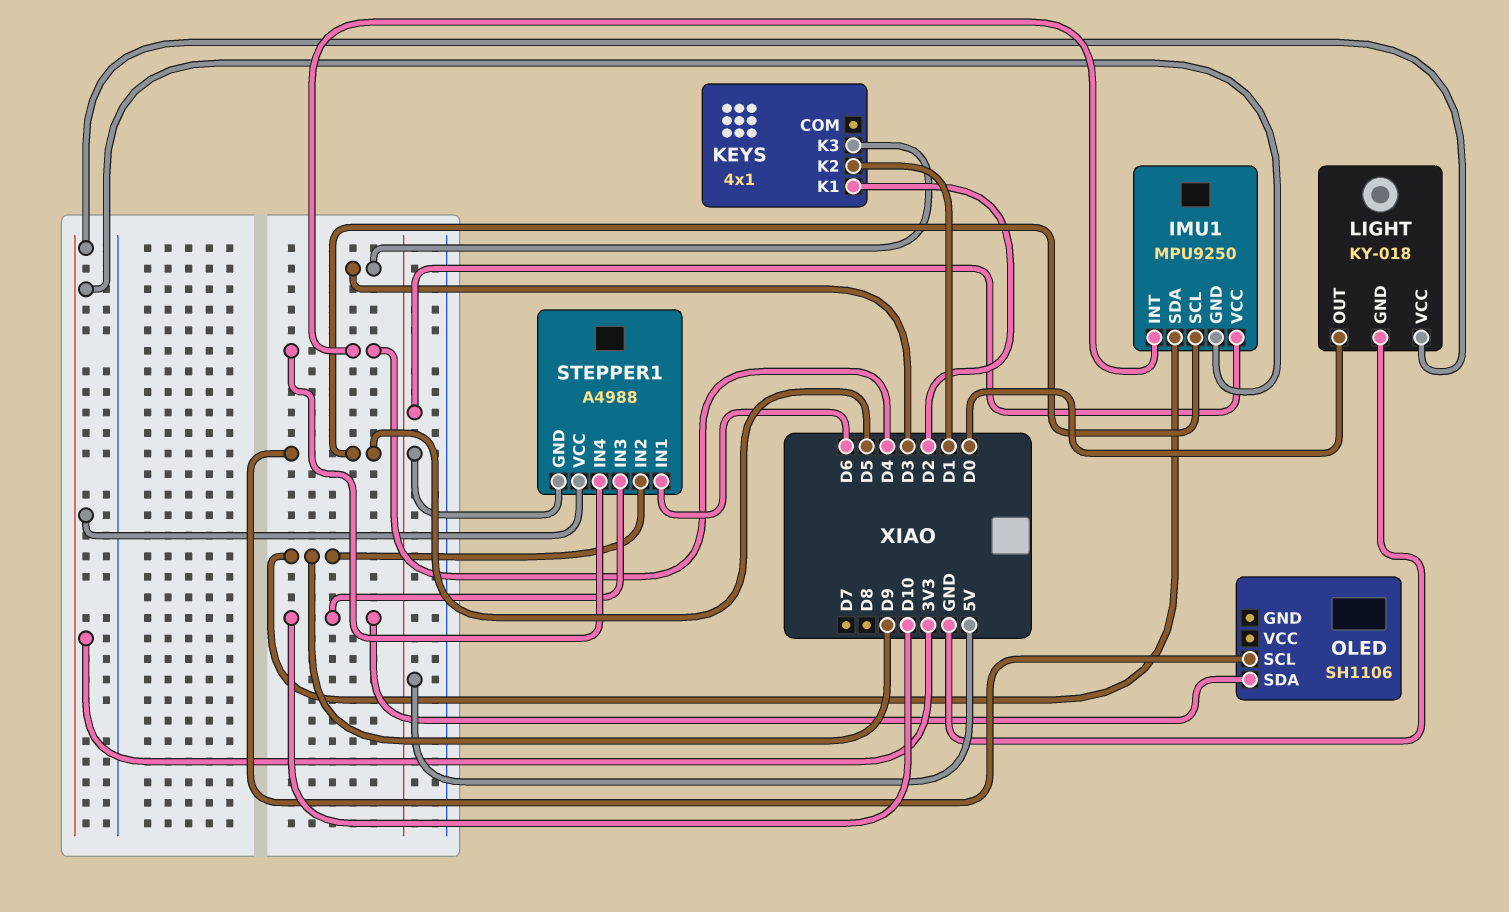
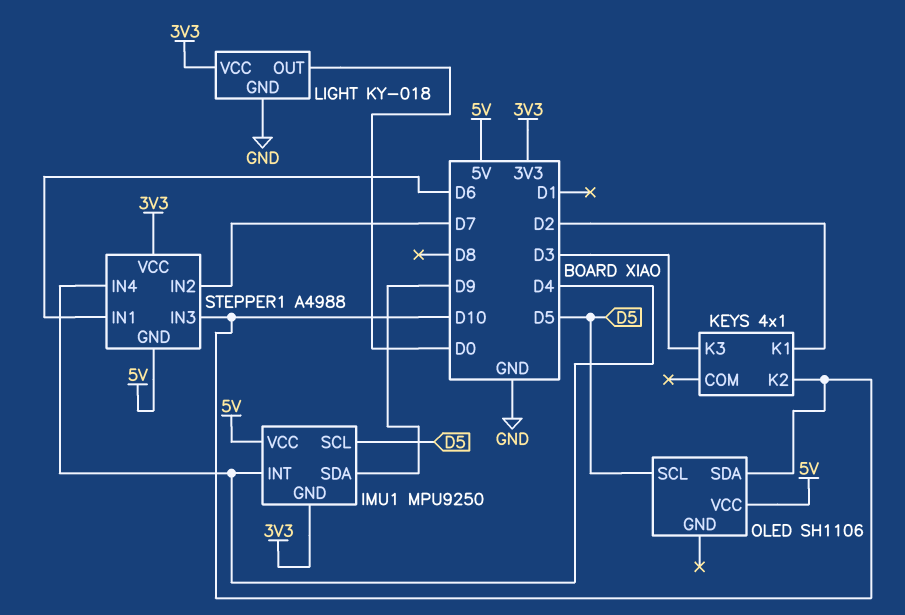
KEYS pin K2: D1 -> D10
OLED pin VCC: none -> 5V
STEPPER1 pin IN2: D9 -> D7

